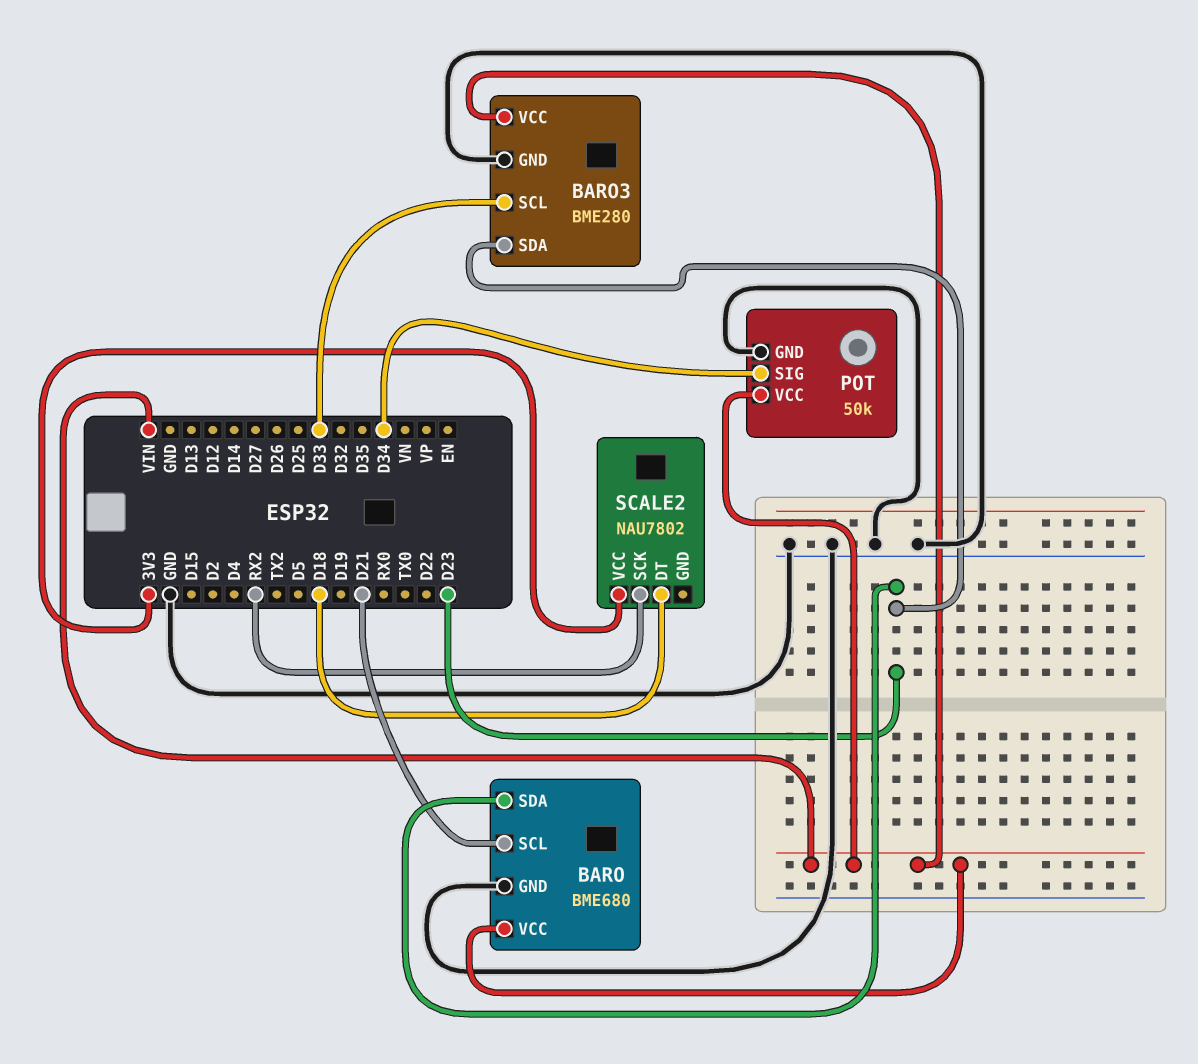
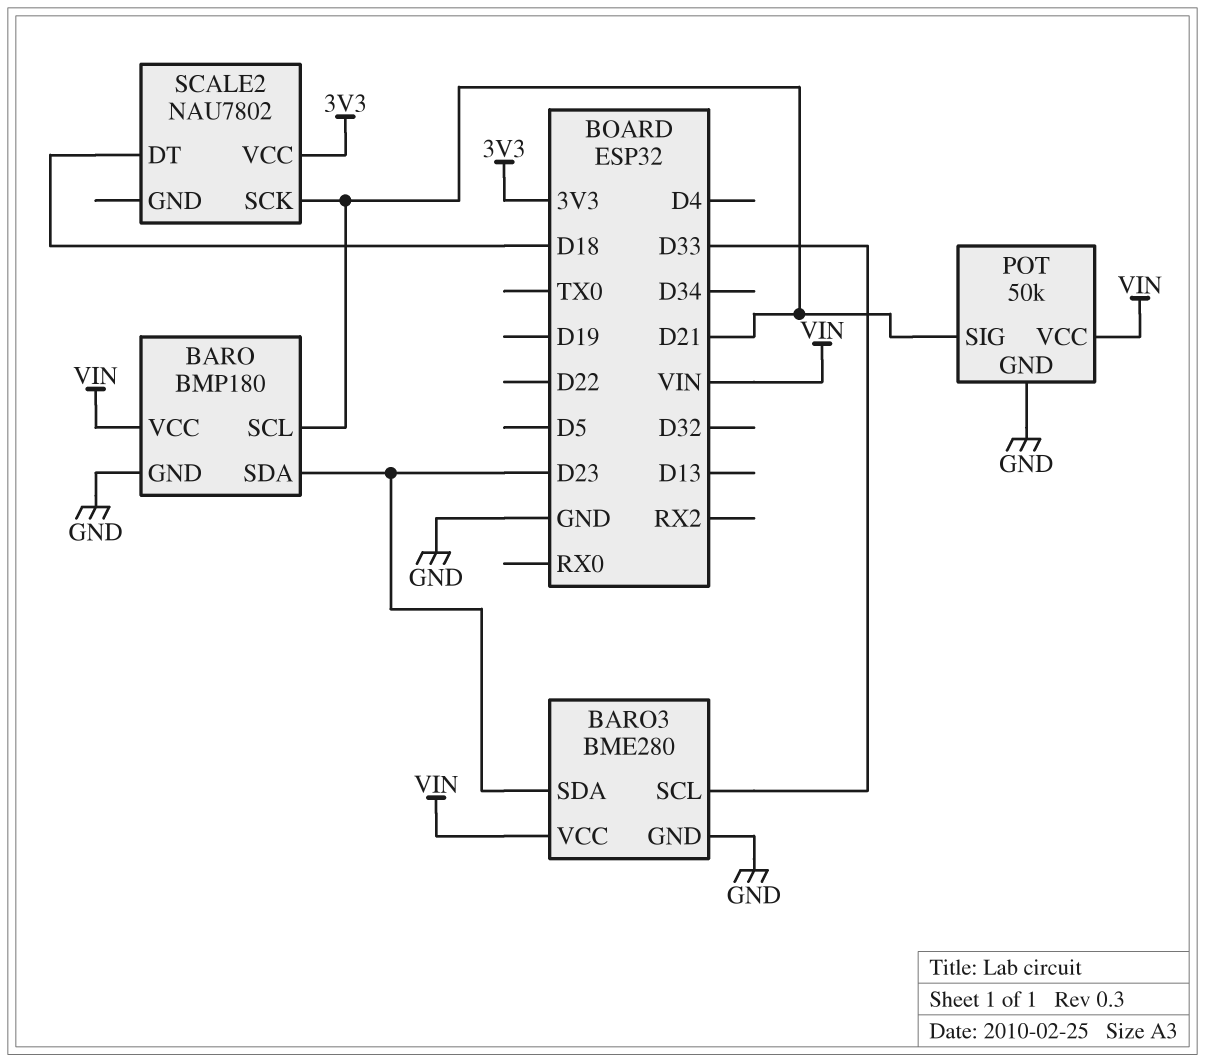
BARO: BME680 -> BMP180
POT pin SIG: D34 -> D21
SCALE2 pin SCK: RX2 -> D21

